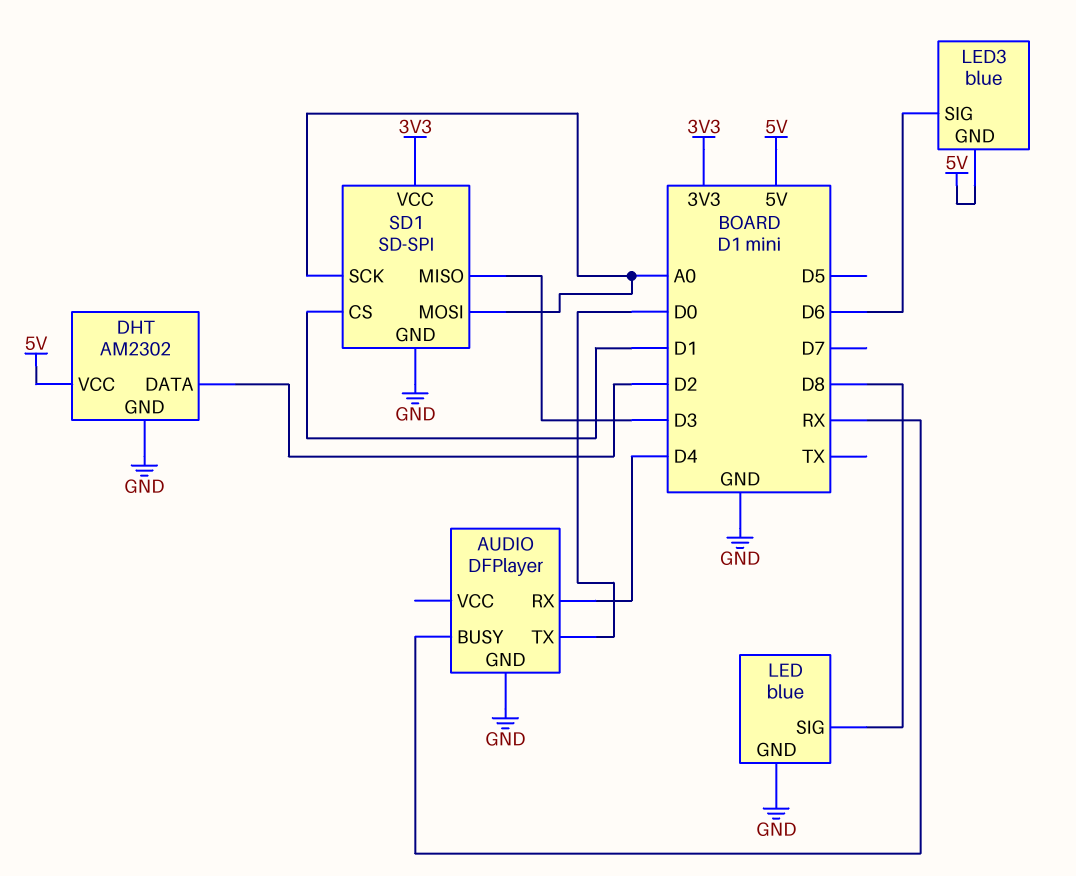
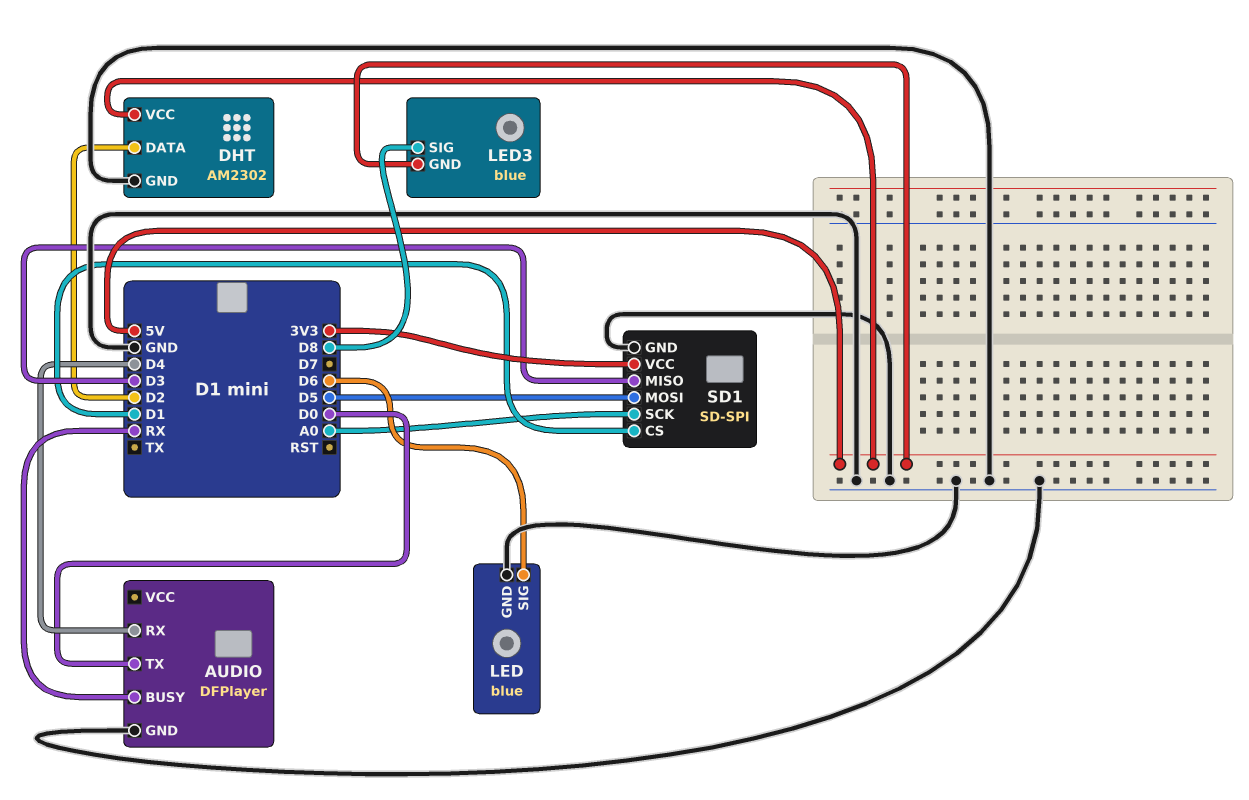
LED pin SIG: D8 -> D6
LED3 pin SIG: D6 -> D8
SD1 pin MOSI: A0 -> D5

